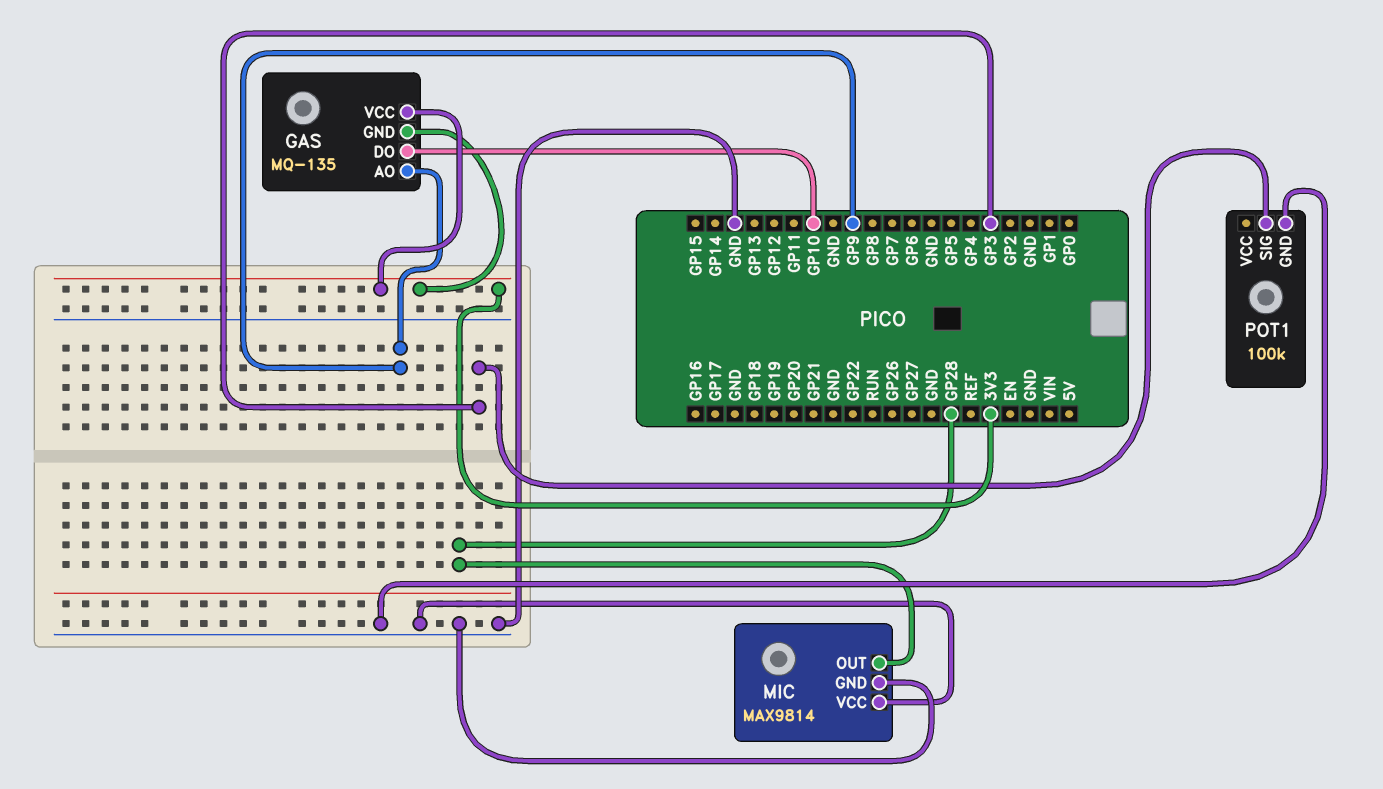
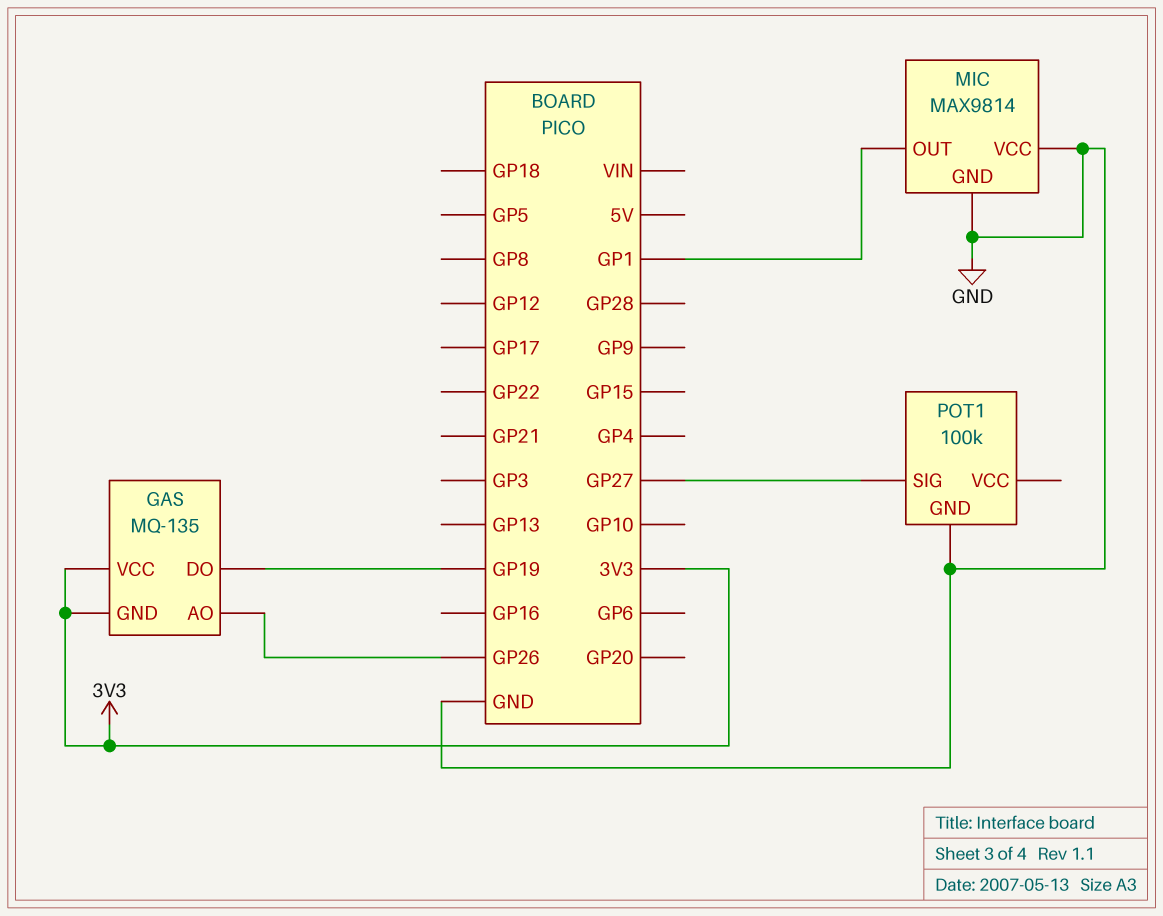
GAS pin AO: GP9 -> GP26
GAS pin DO: GP10 -> GP19
MIC pin OUT: GP28 -> GP1
POT1 pin SIG: GP3 -> GP27

